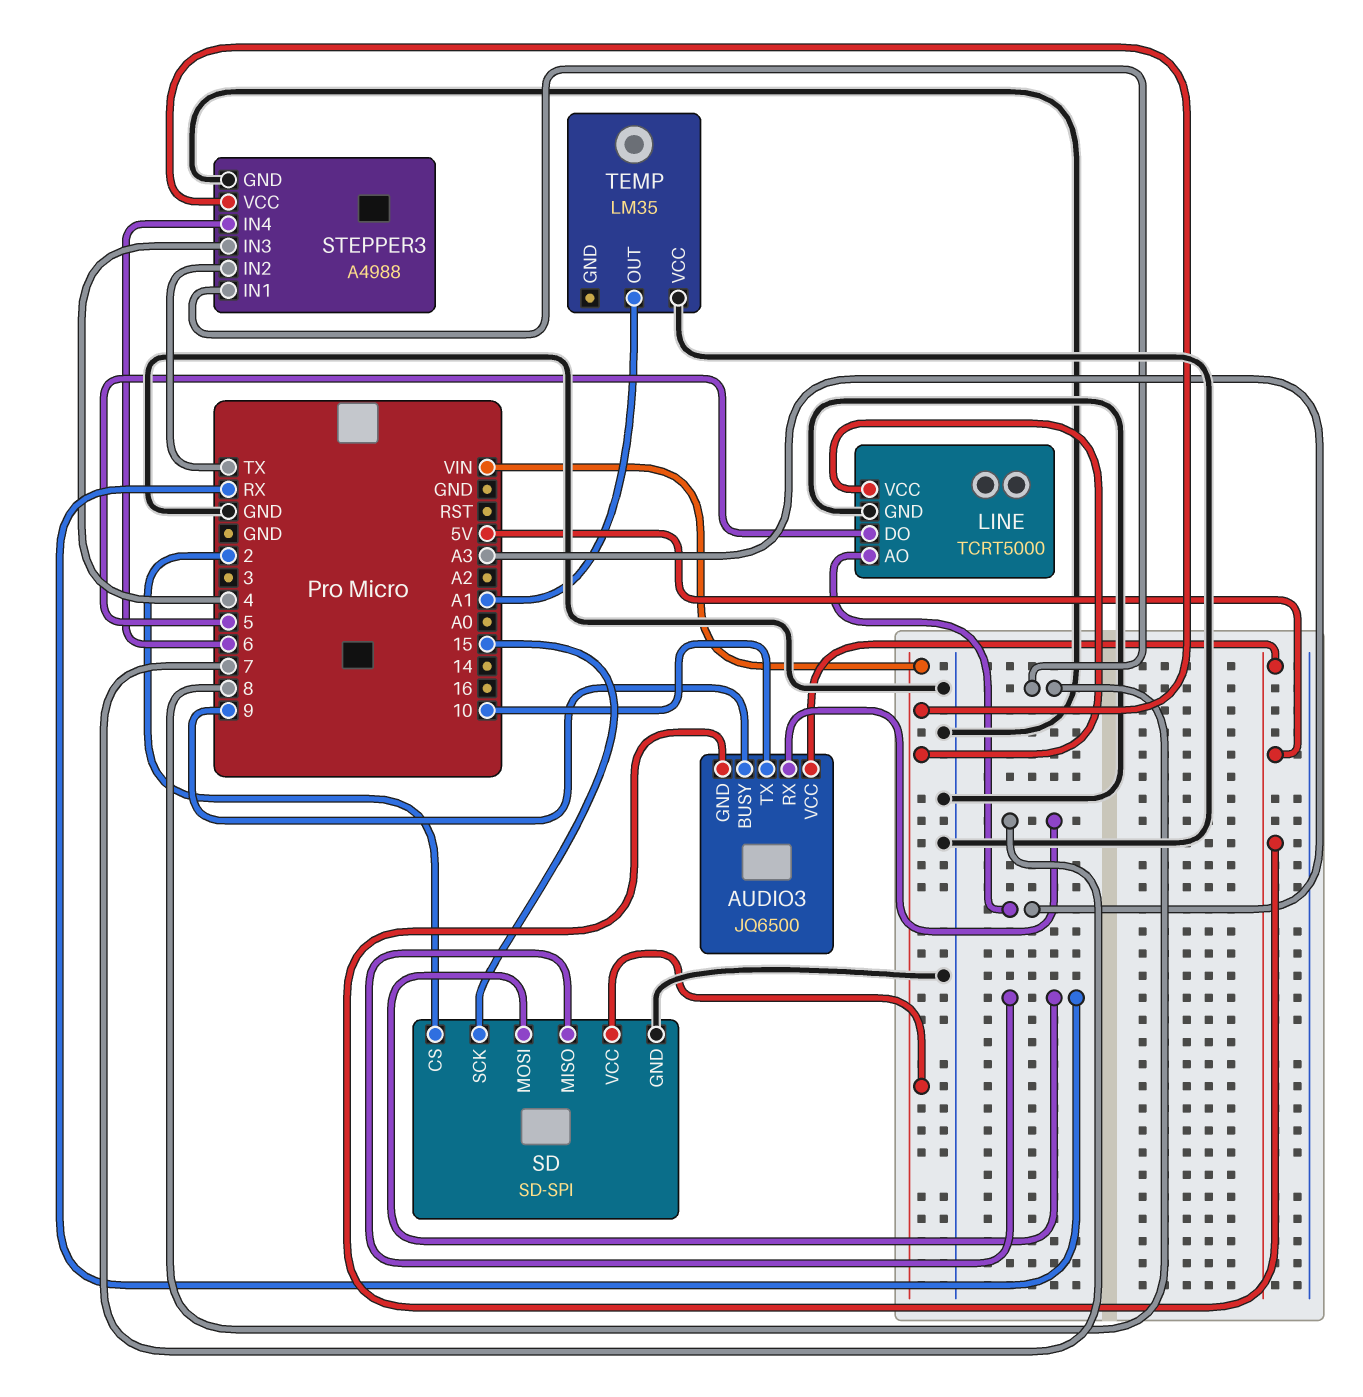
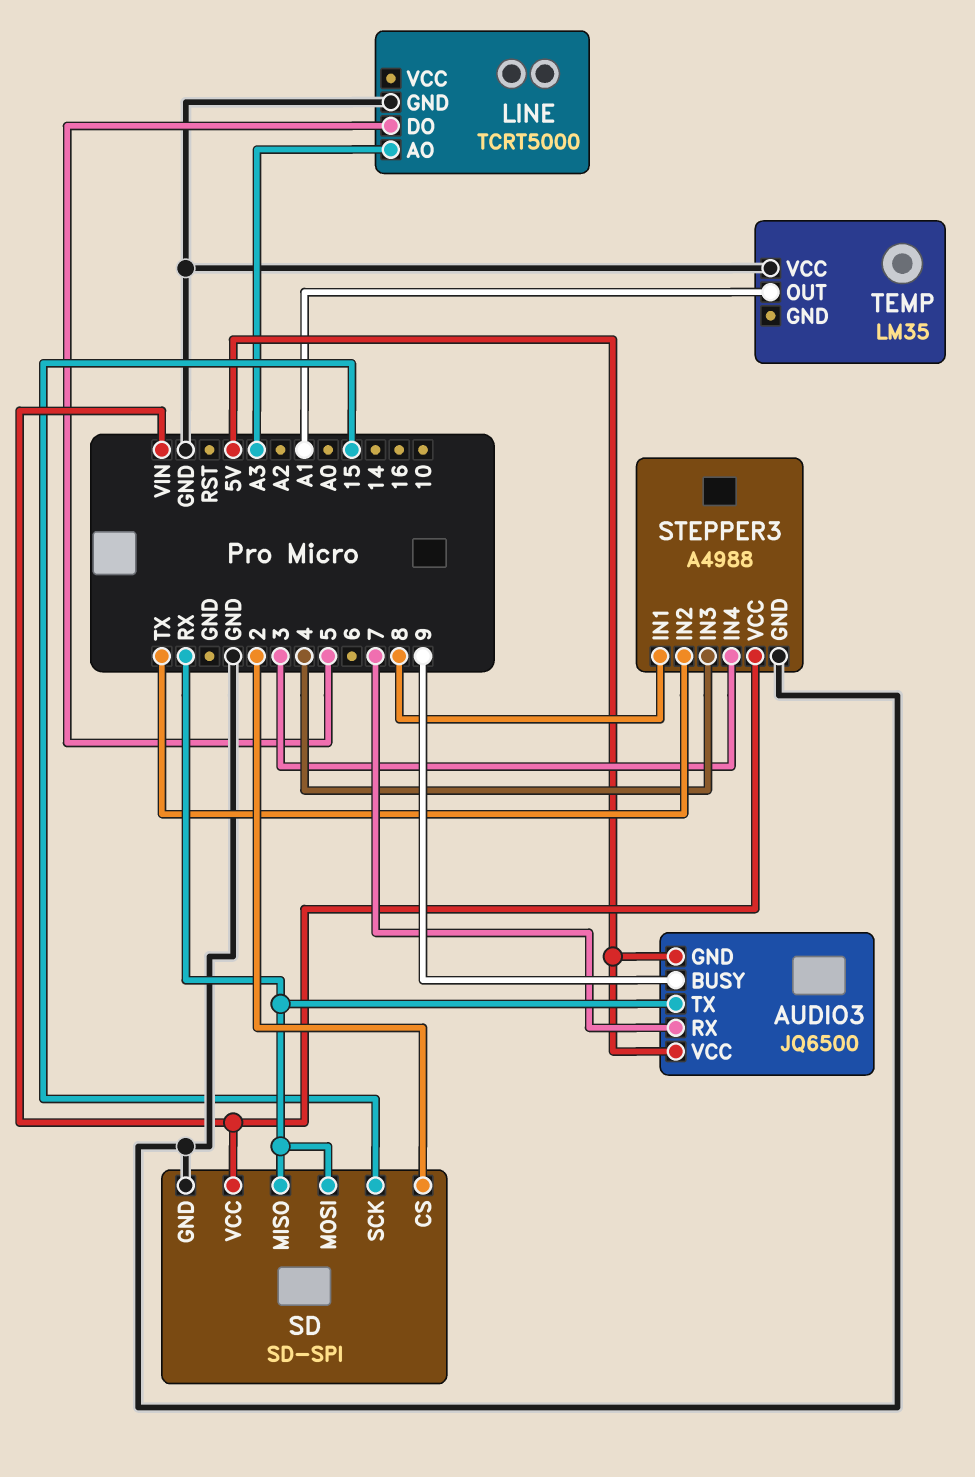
AUDIO3 pin TX: 10 -> RX
LINE pin VCC: VIN -> none
STEPPER3 pin IN4: 6 -> 3

